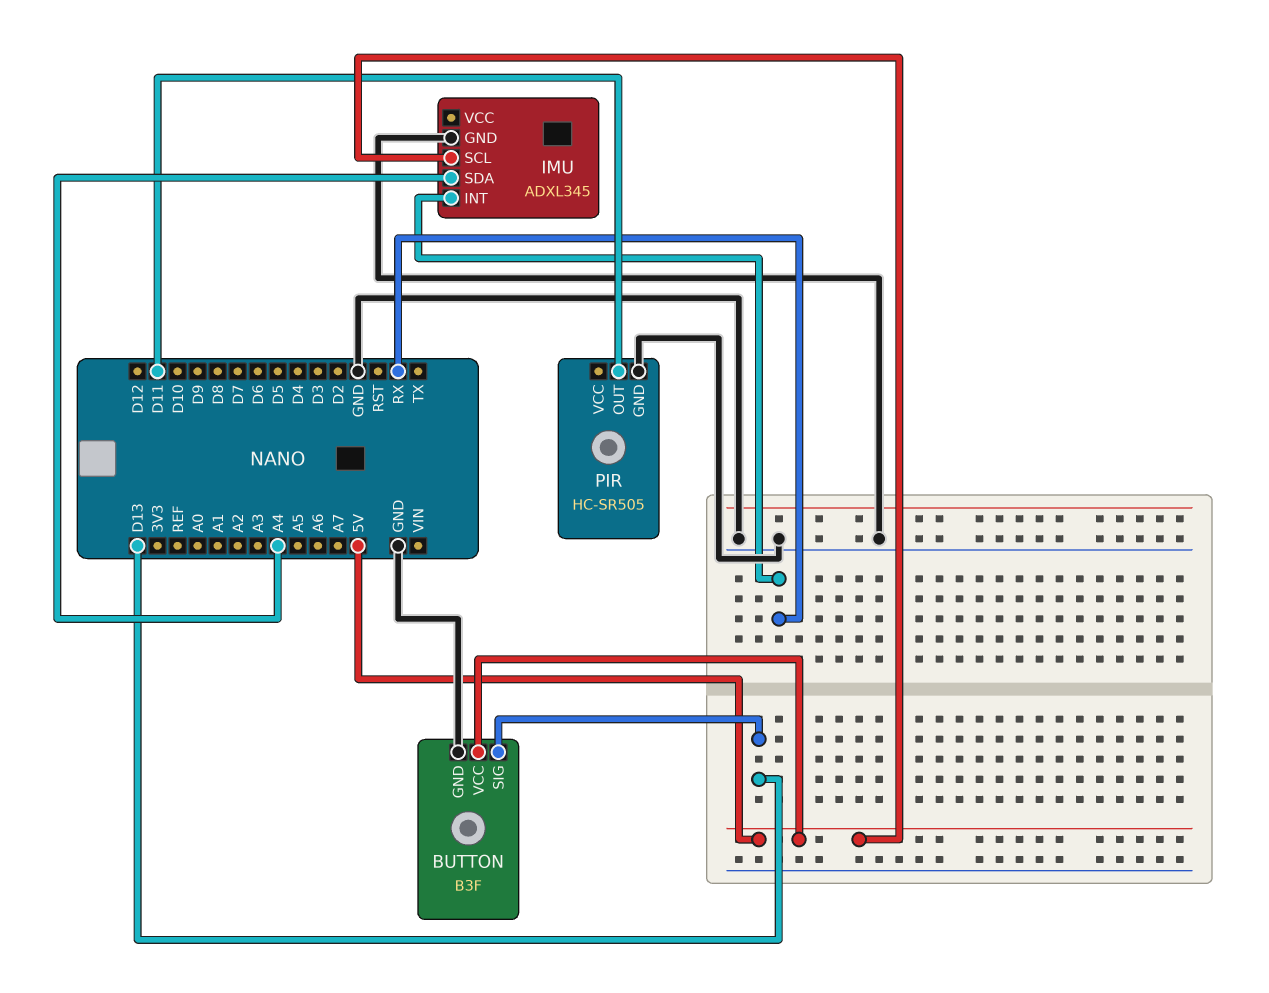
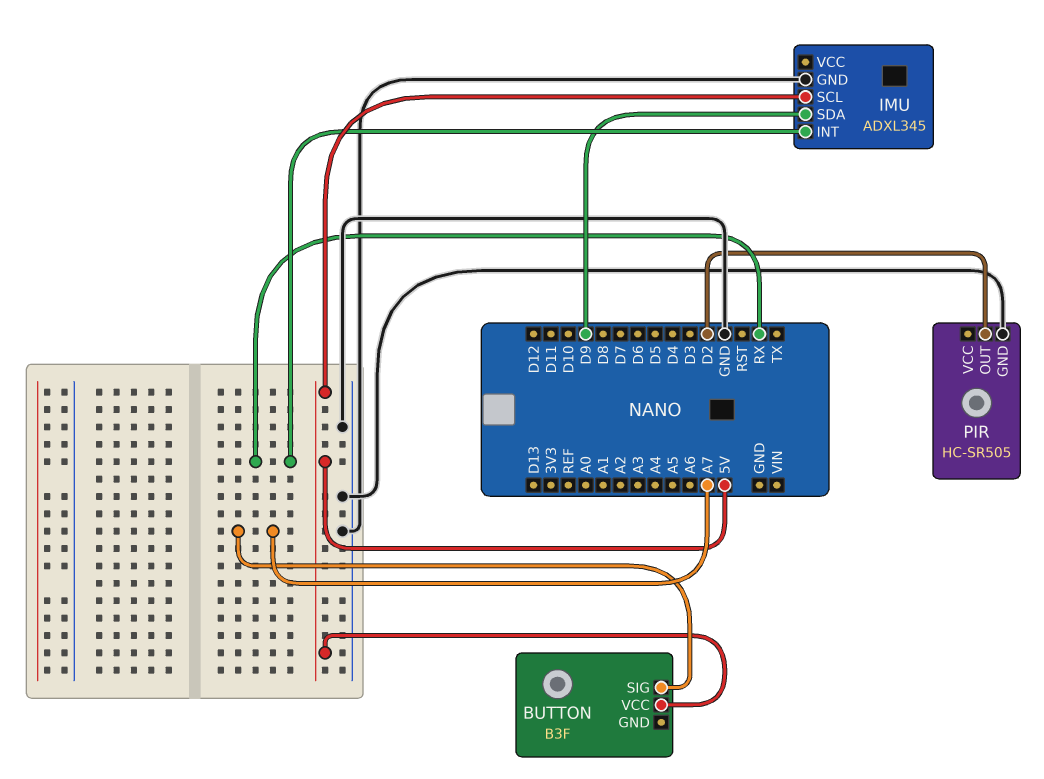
BUTTON pin GND: GND -> none
BUTTON pin SIG: D13 -> A7
IMU pin SDA: A4 -> D9
PIR pin OUT: D11 -> D2

